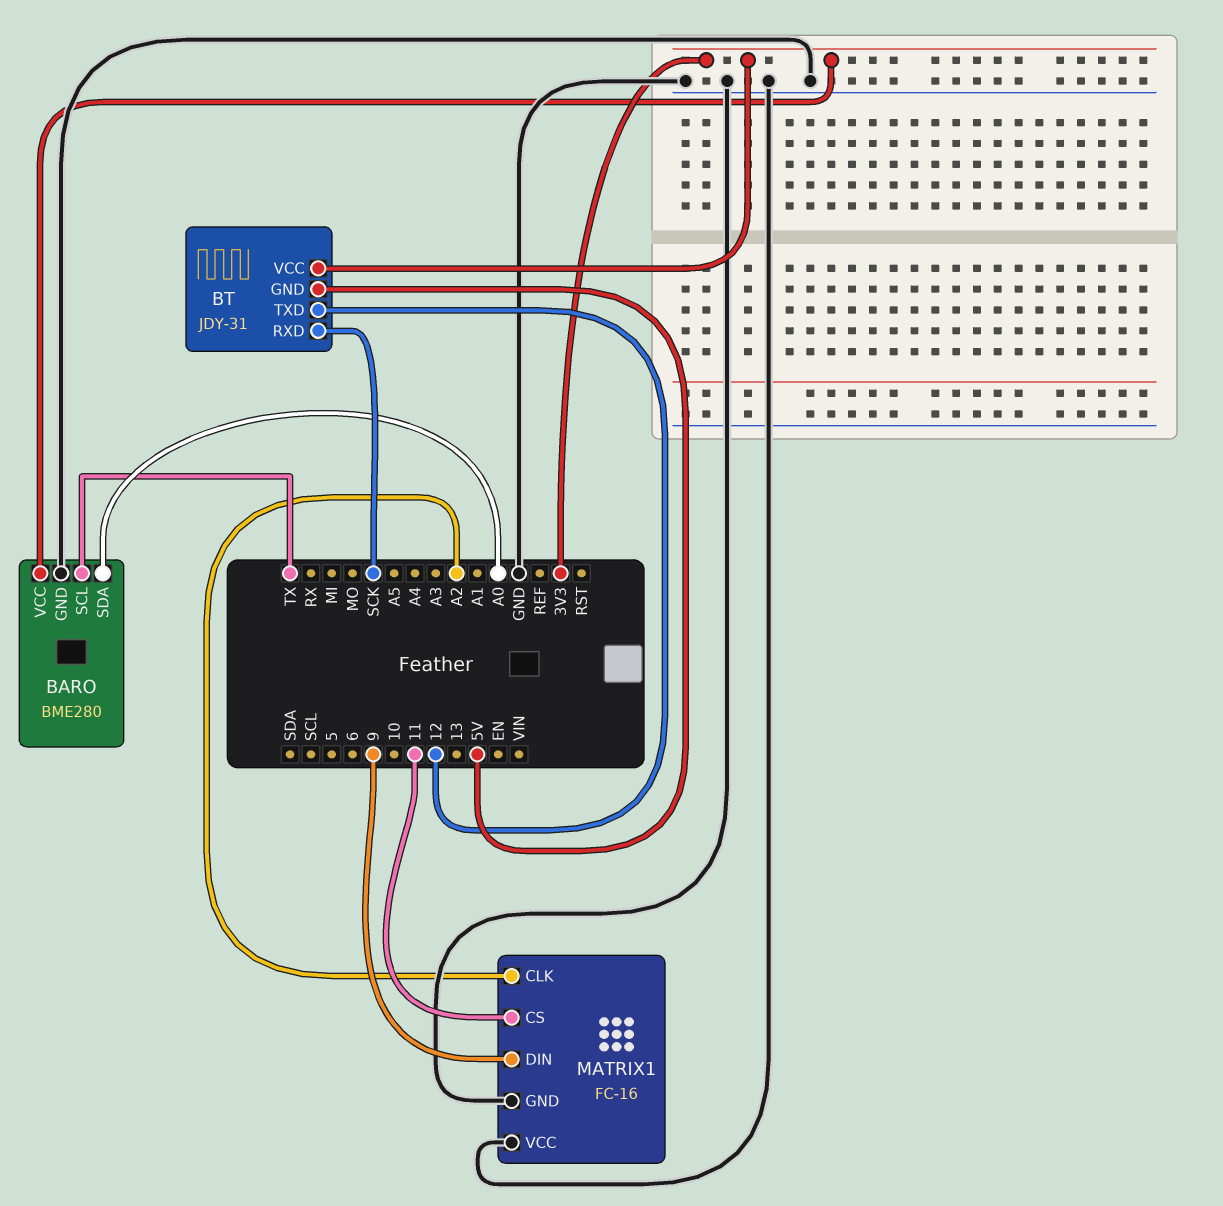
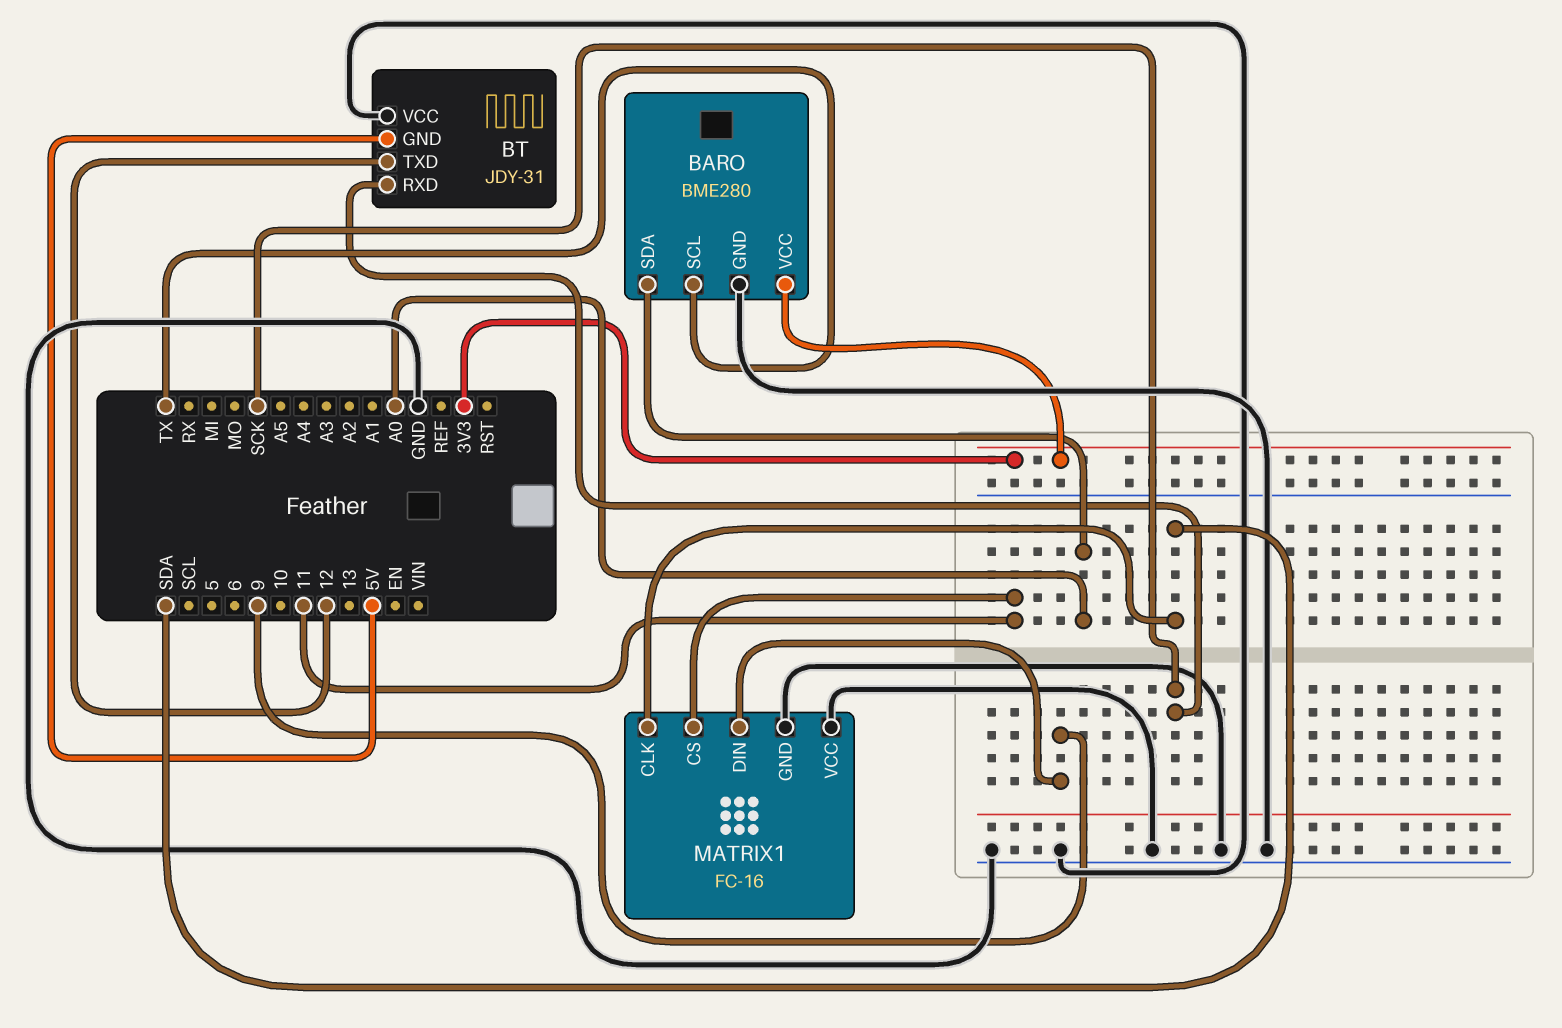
BT pin VCC: 3V3 -> GND
MATRIX1 pin CLK: A2 -> SDA

